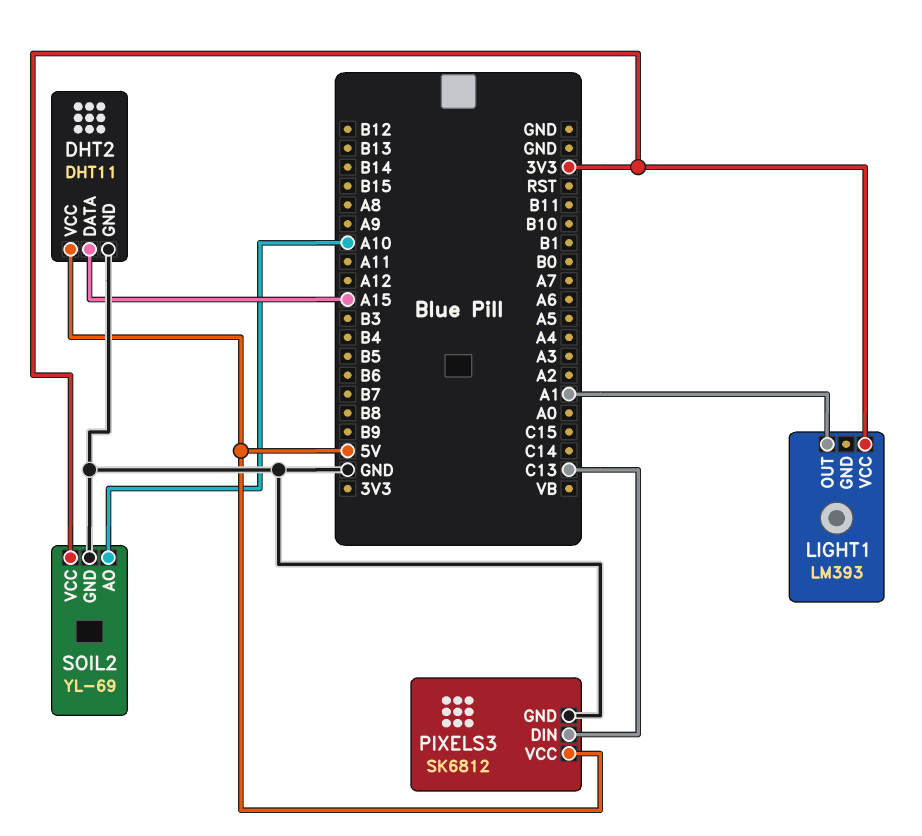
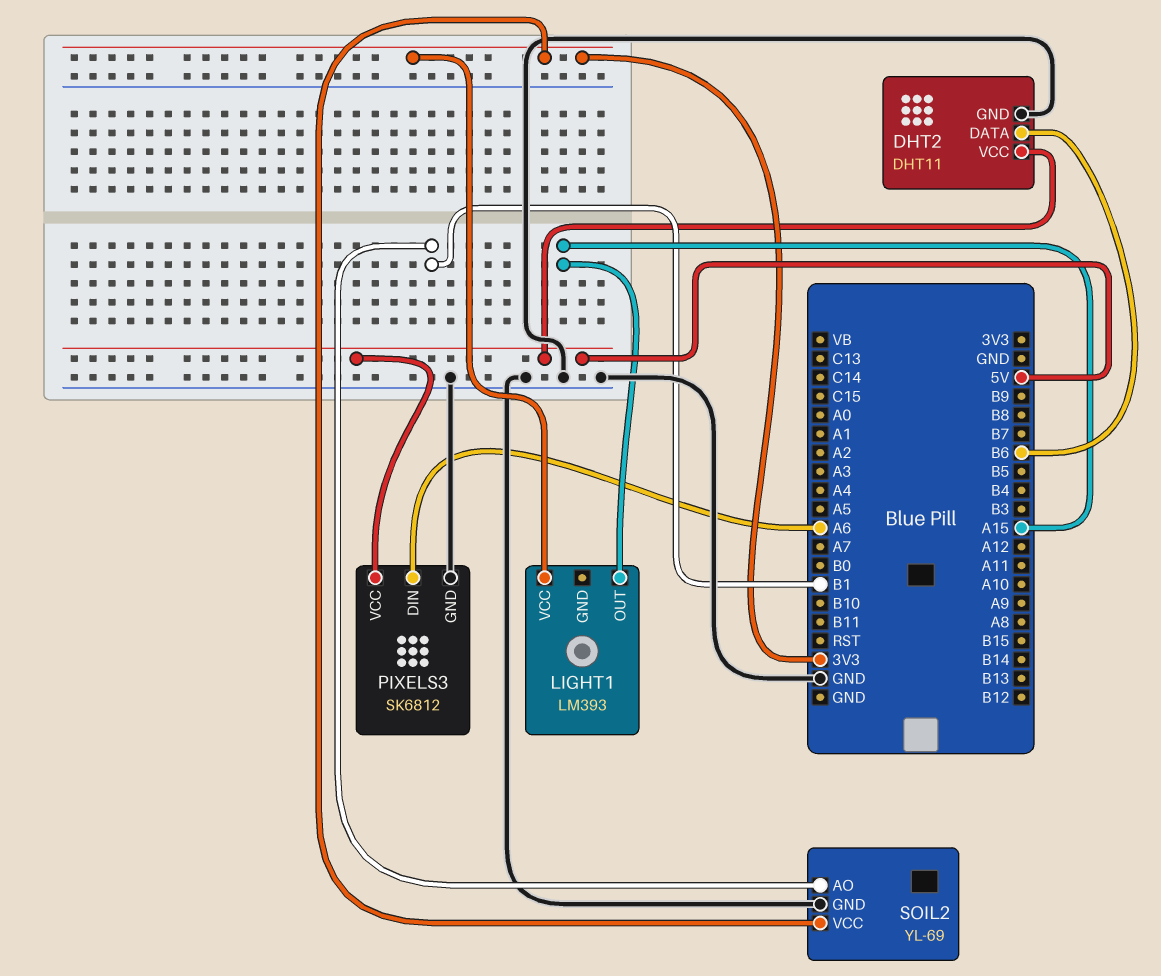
DHT2 pin DATA: A15 -> B6
LIGHT1 pin OUT: A1 -> A15
PIXELS3 pin DIN: C13 -> A6
SOIL2 pin AO: A10 -> B1

